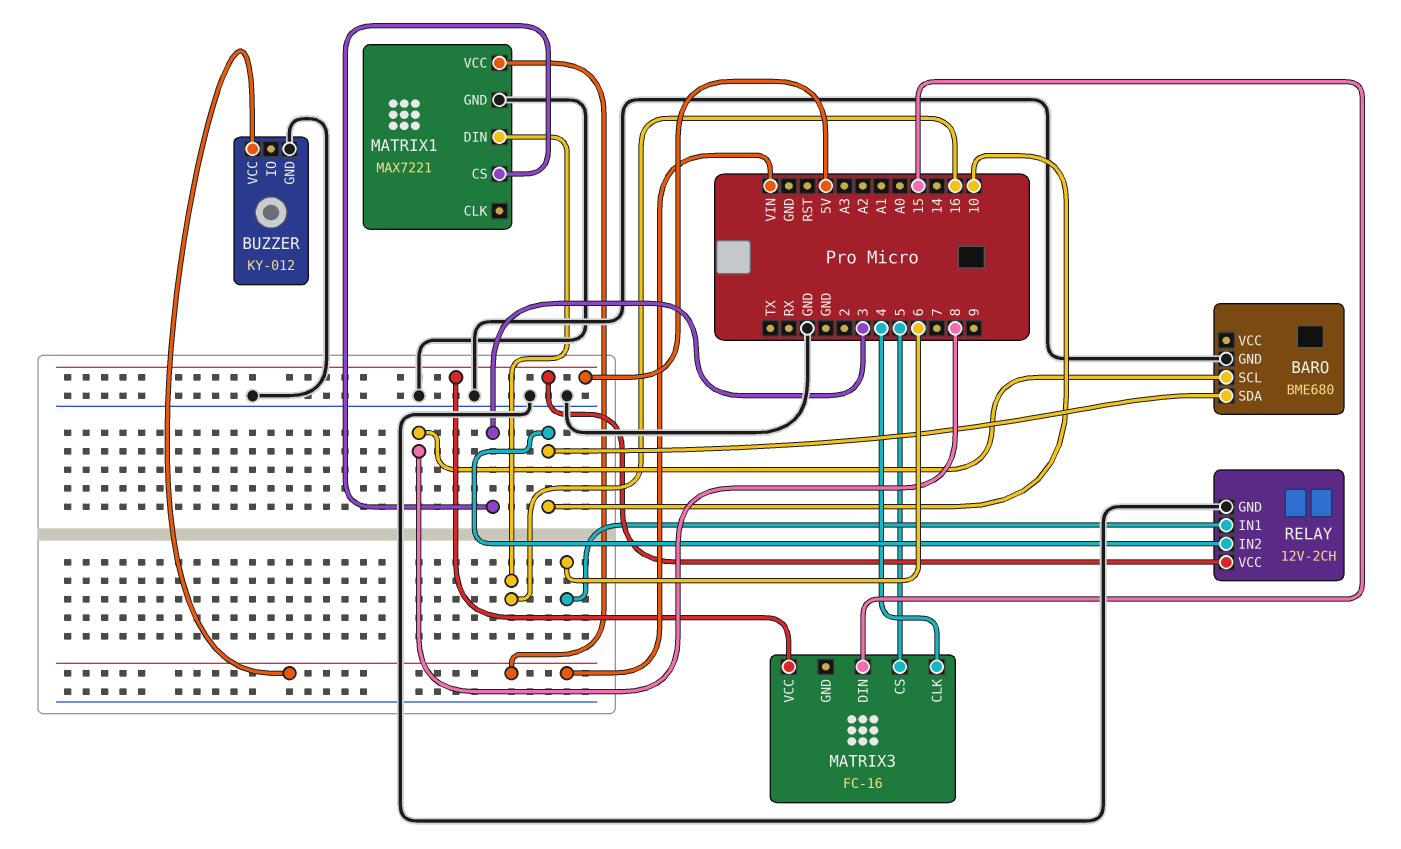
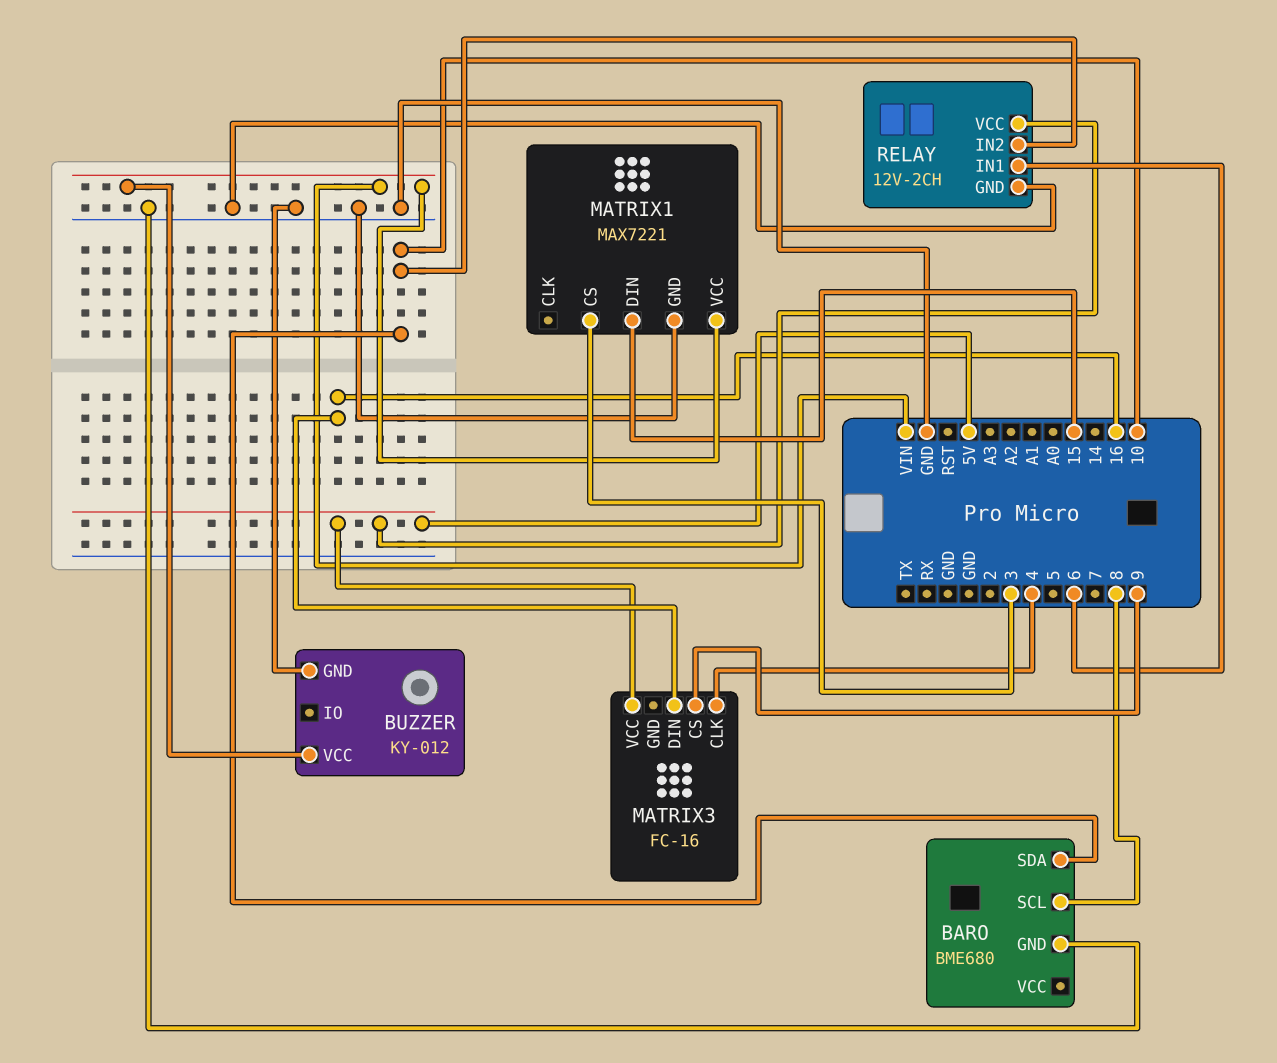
MATRIX1 pin DIN: 16 -> 15
MATRIX3 pin CS: 5 -> 9
MATRIX3 pin DIN: 15 -> 16

